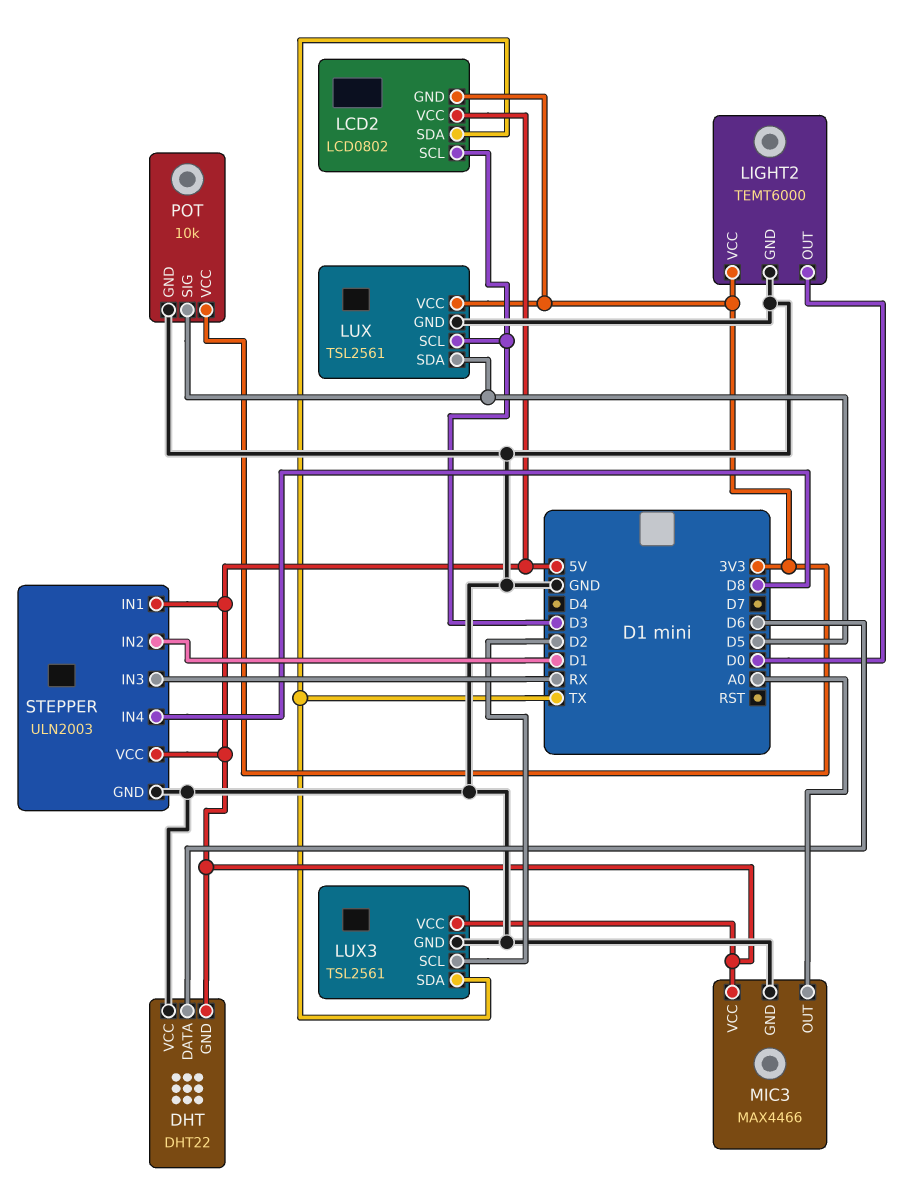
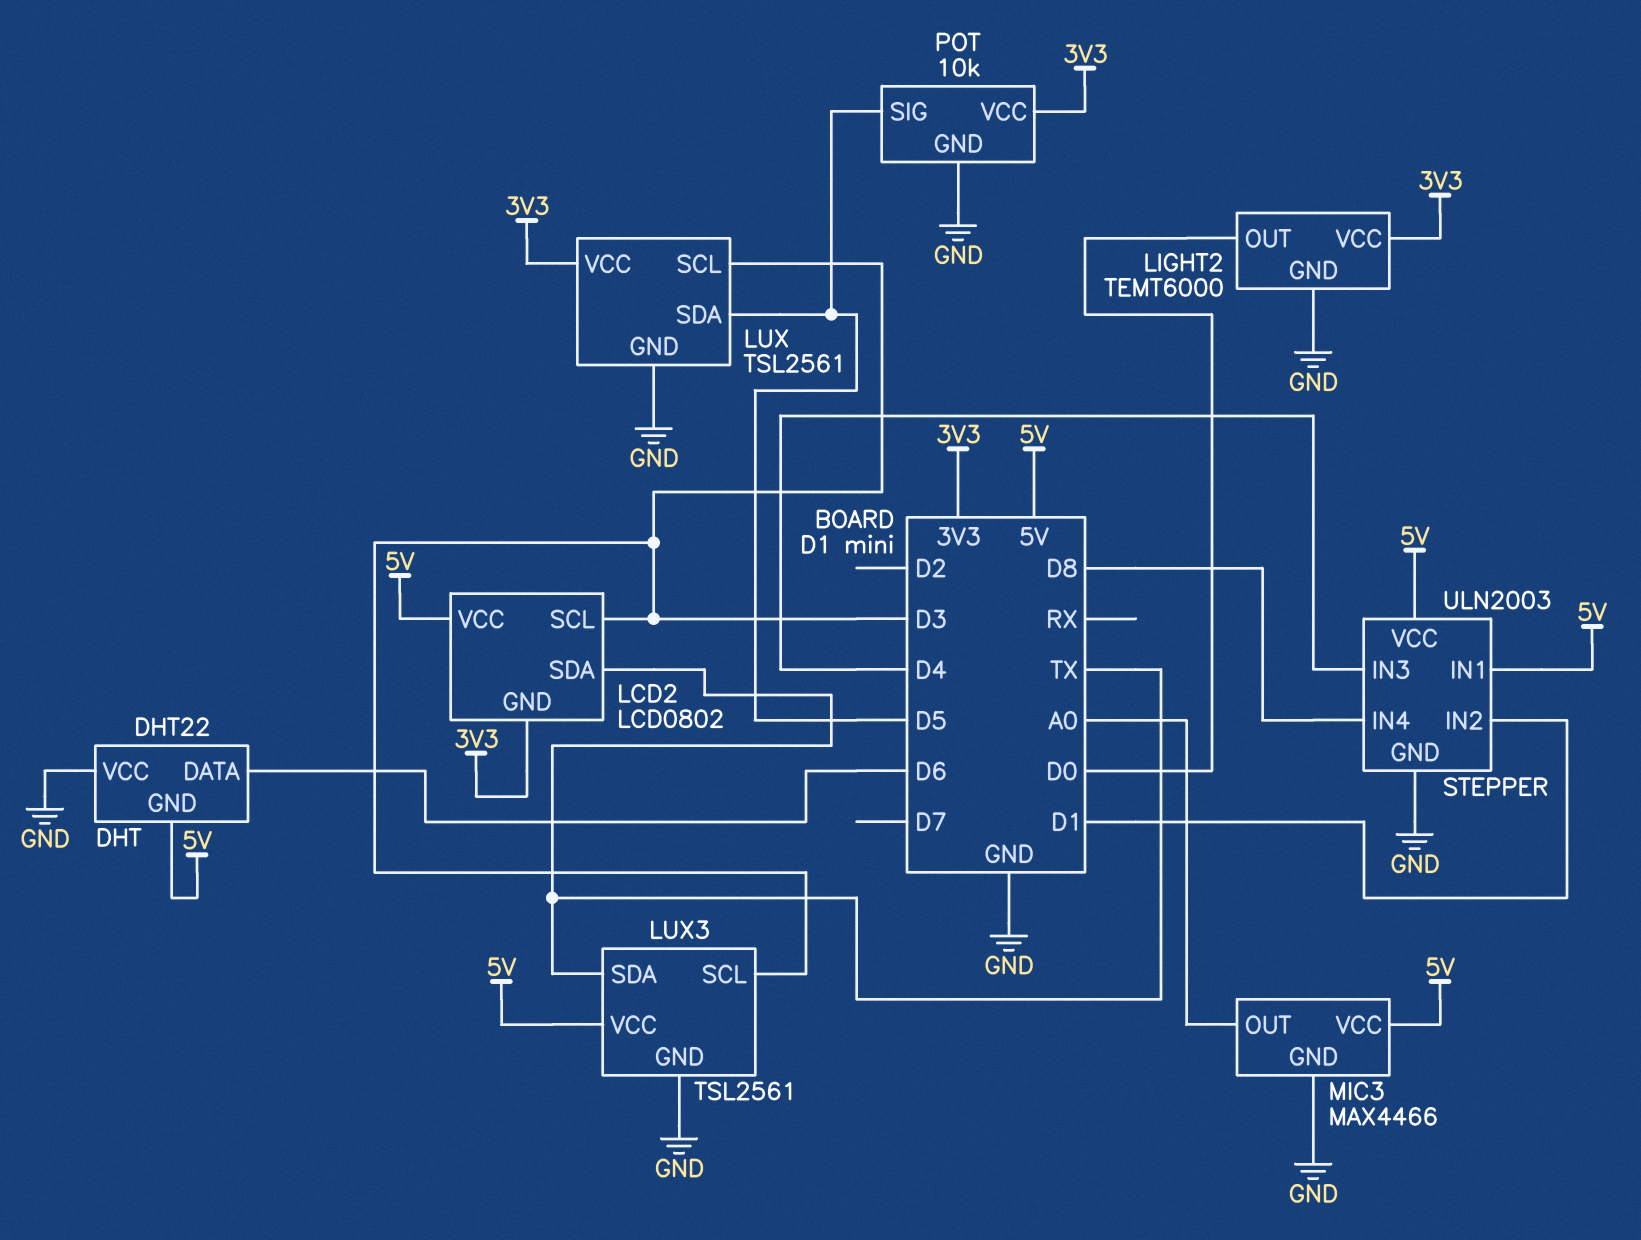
LUX3 pin SCL: D2 -> D3
STEPPER pin IN3: RX -> D4

